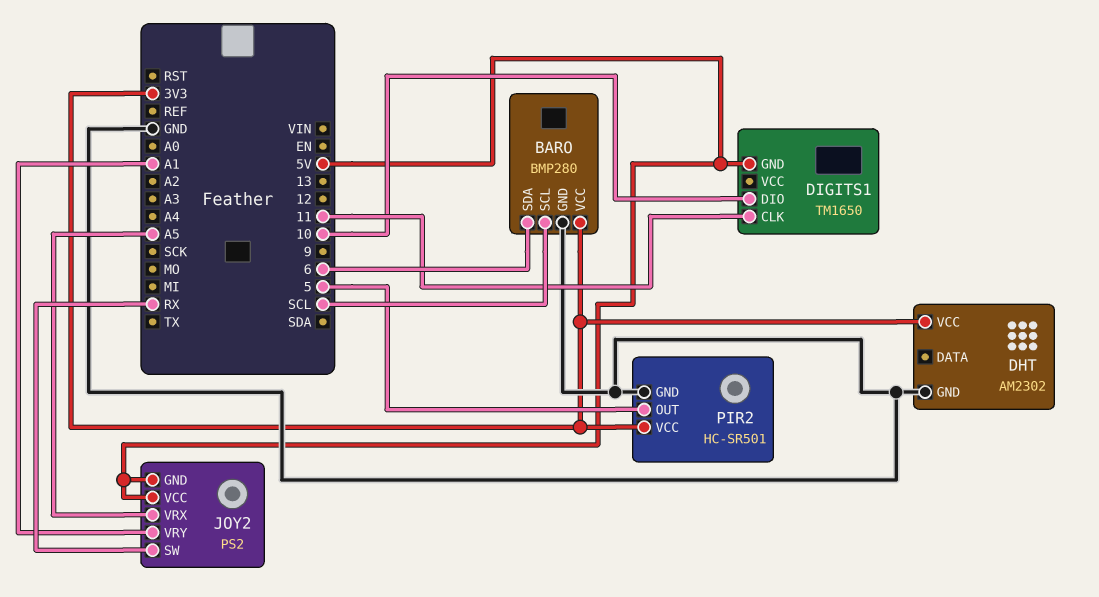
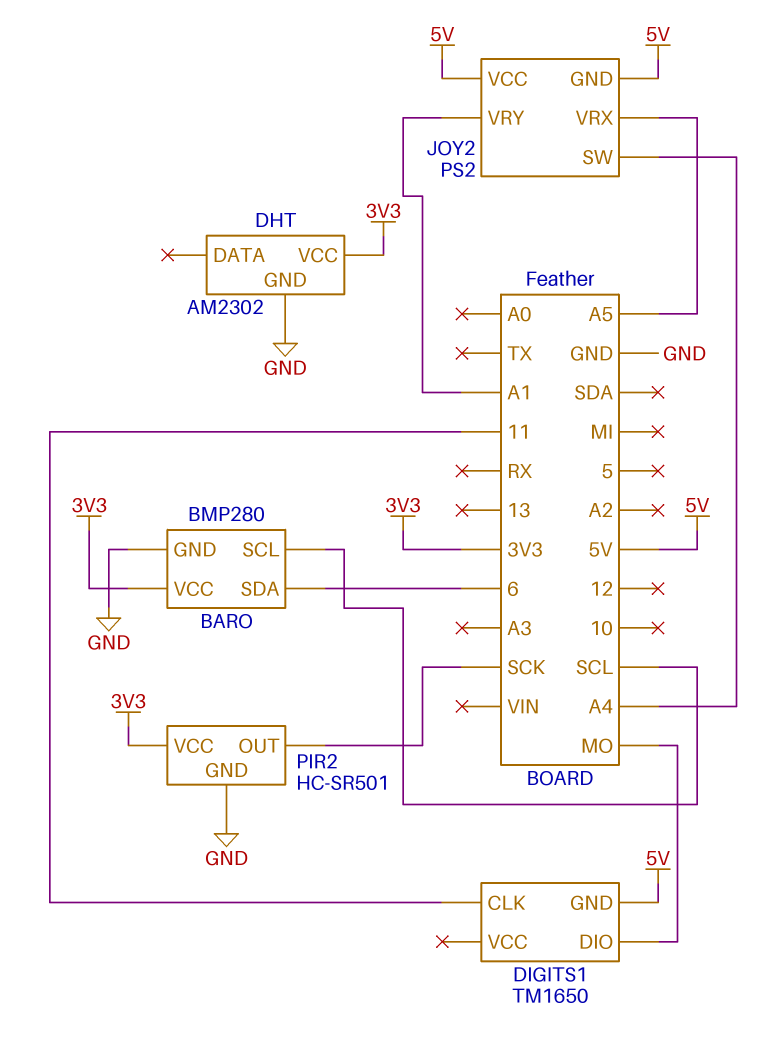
DIGITS1 pin DIO: 10 -> MO
JOY2 pin SW: RX -> A4
PIR2 pin OUT: 5 -> SCK

